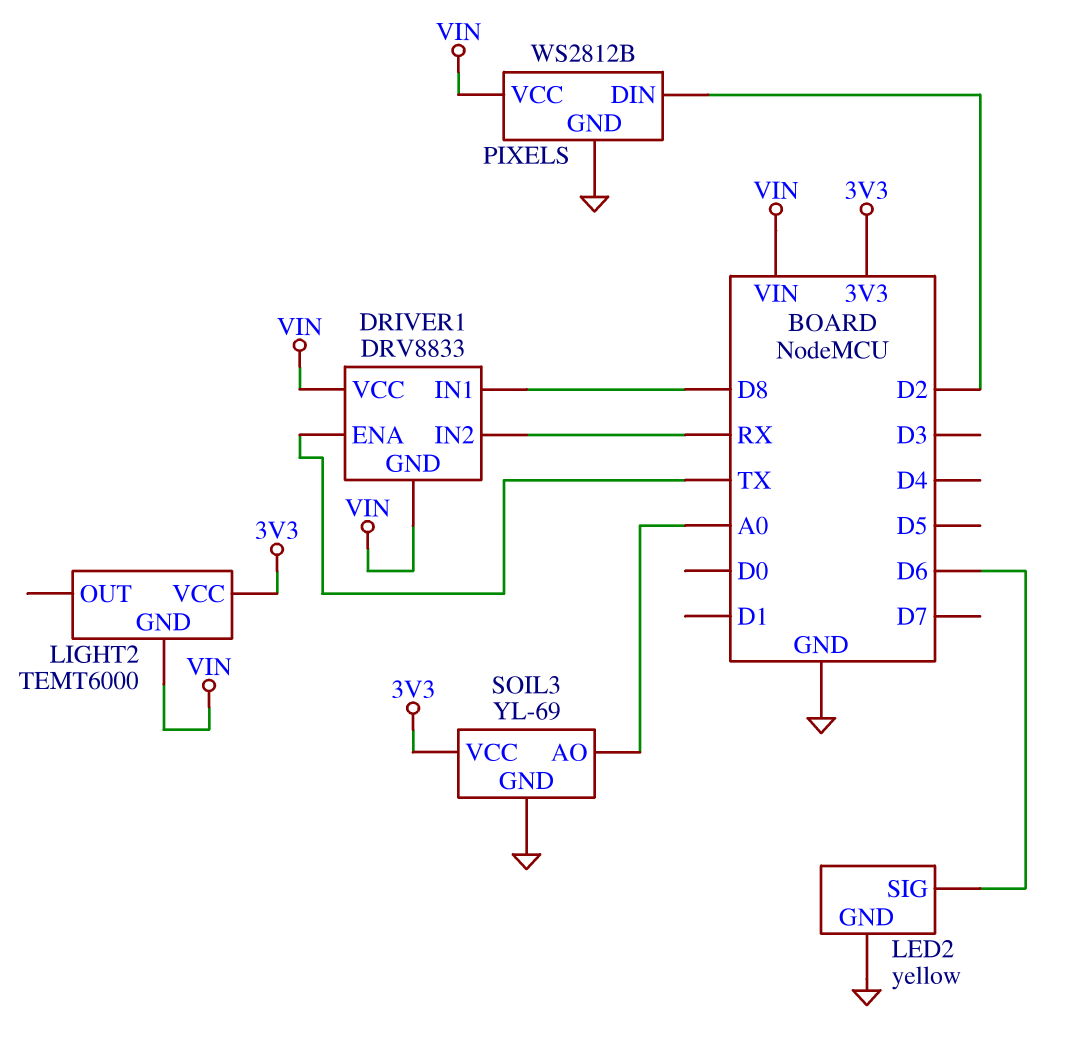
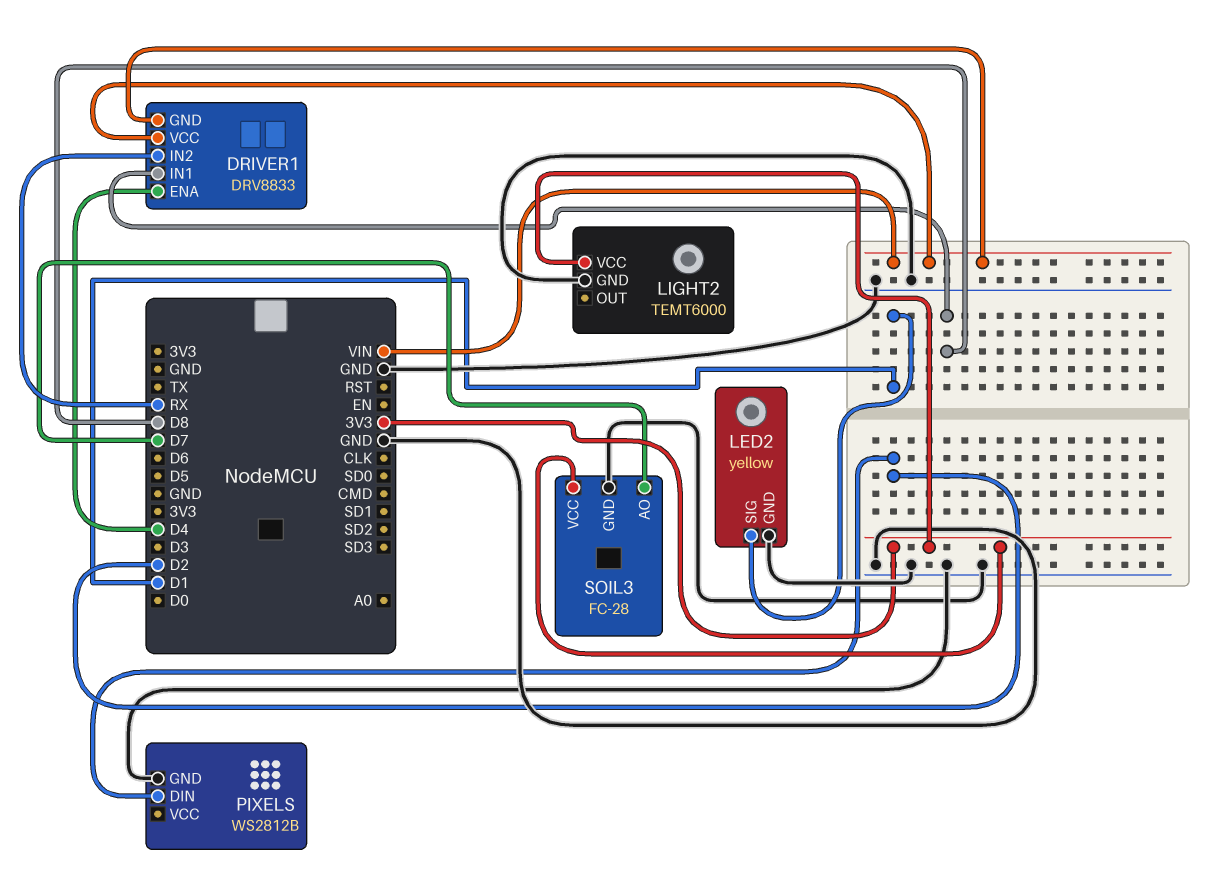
DRIVER1 pin ENA: TX -> D4
LED2 pin SIG: D6 -> D1
LIGHT2 pin GND: VIN -> GND
PIXELS pin VCC: VIN -> none
SOIL3: YL-69 -> FC-28
SOIL3 pin AO: A0 -> D7

